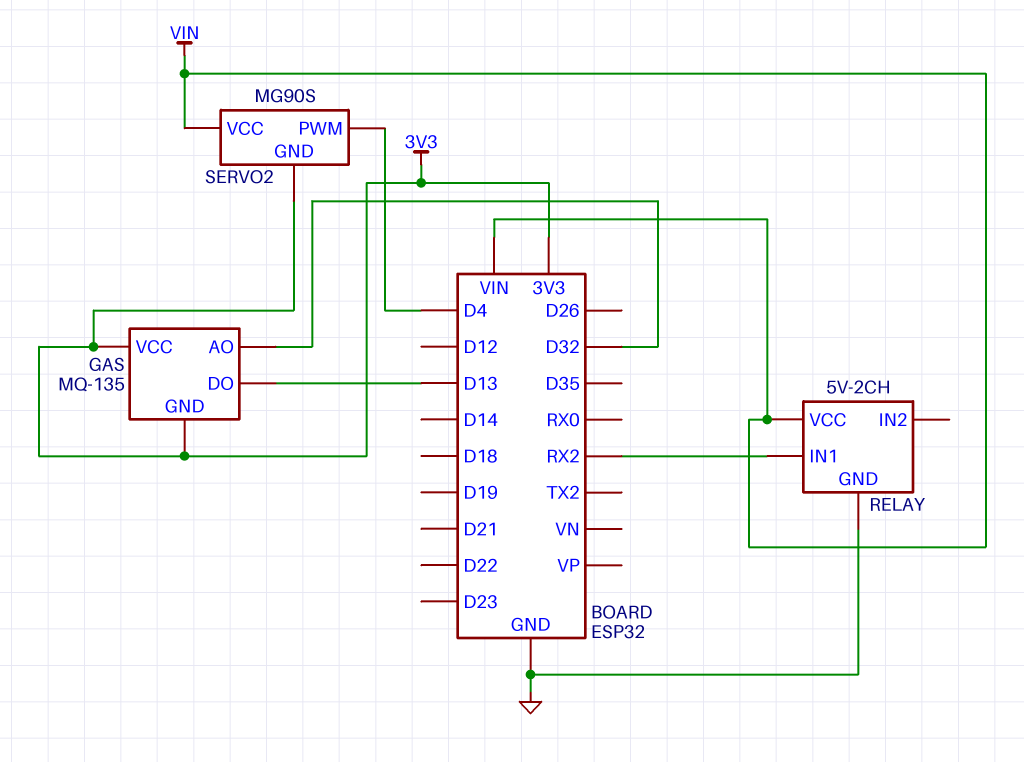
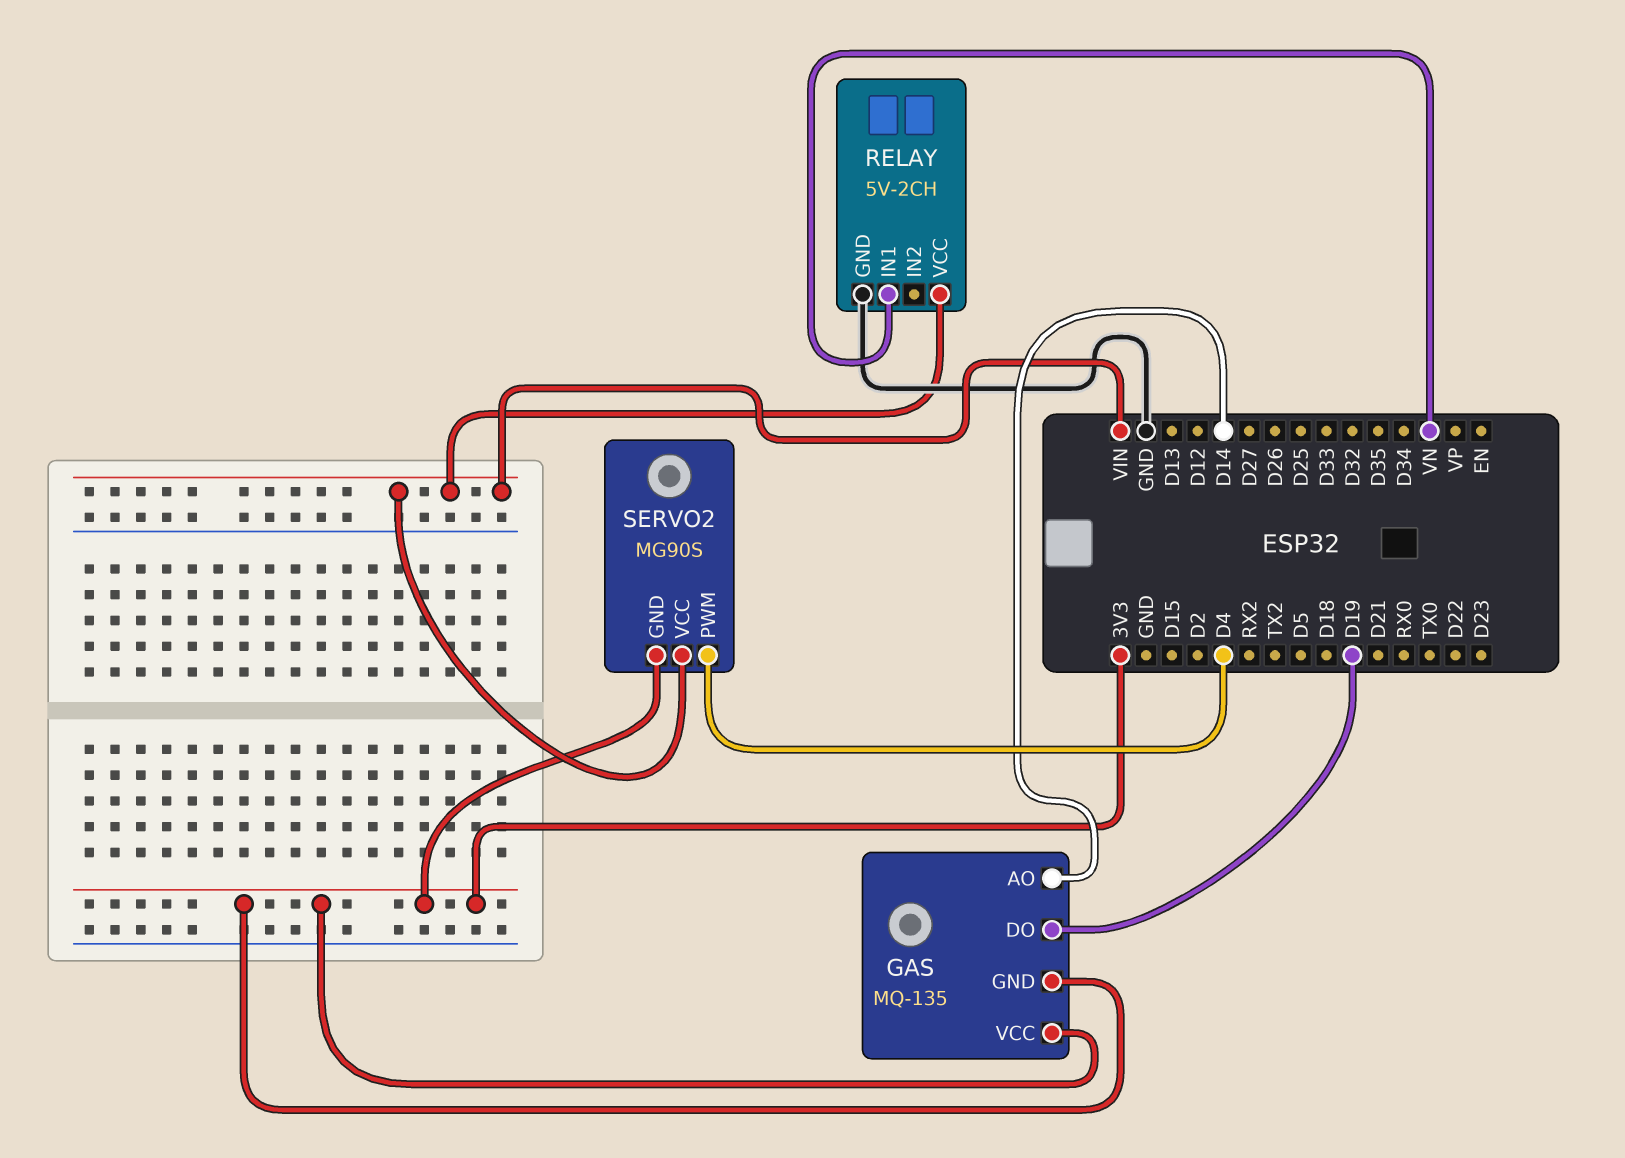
GAS pin AO: D32 -> D14
GAS pin DO: D13 -> D19
RELAY pin IN1: RX2 -> VN

